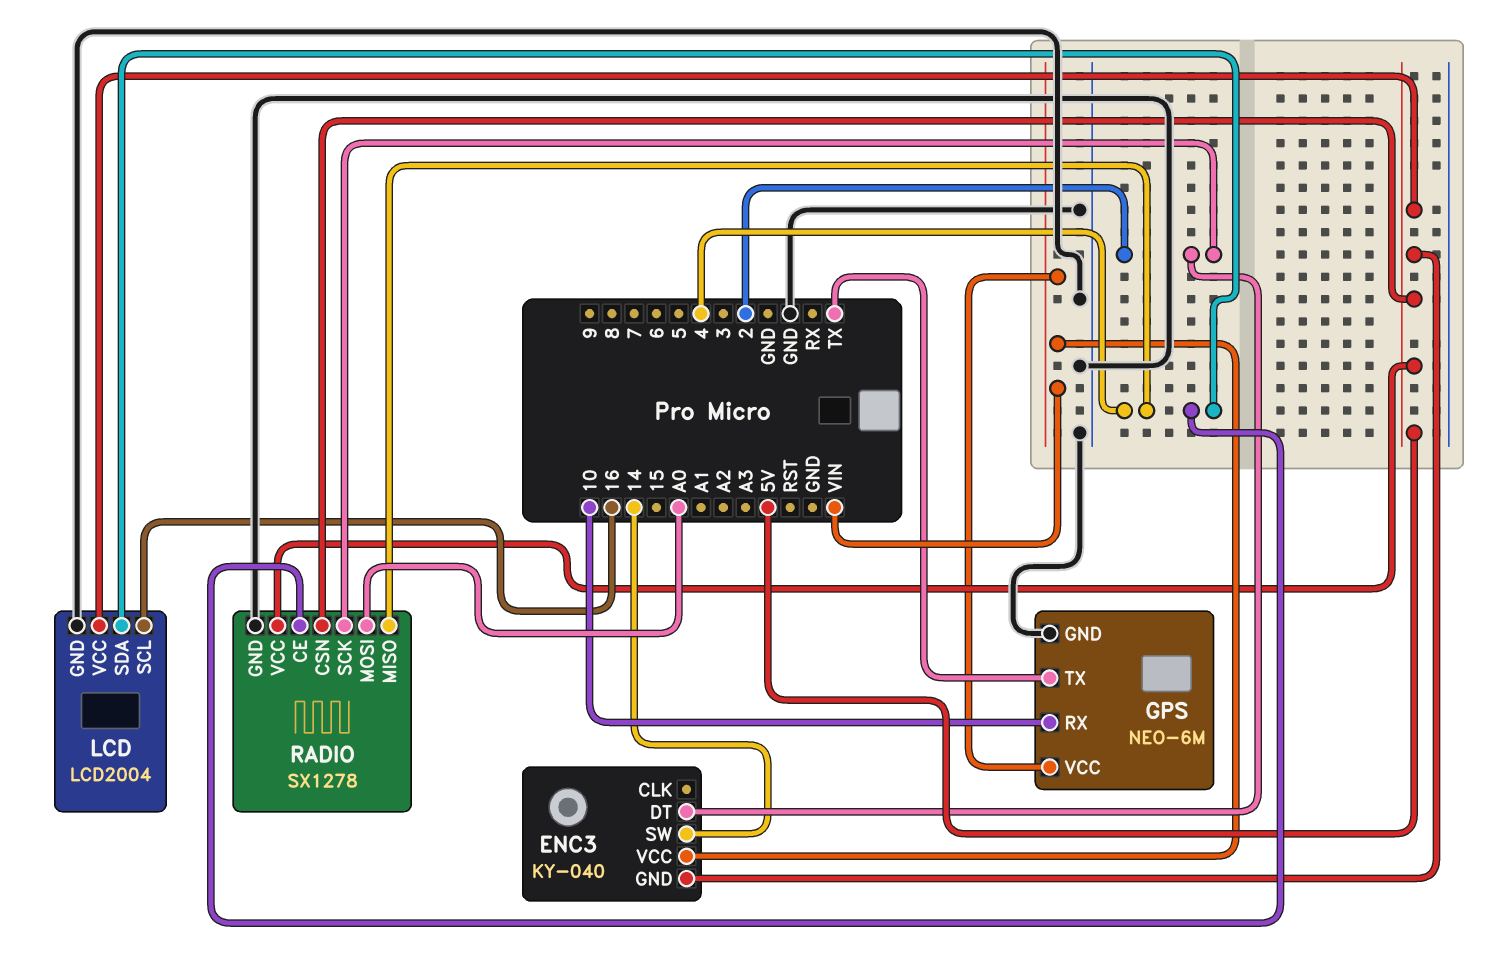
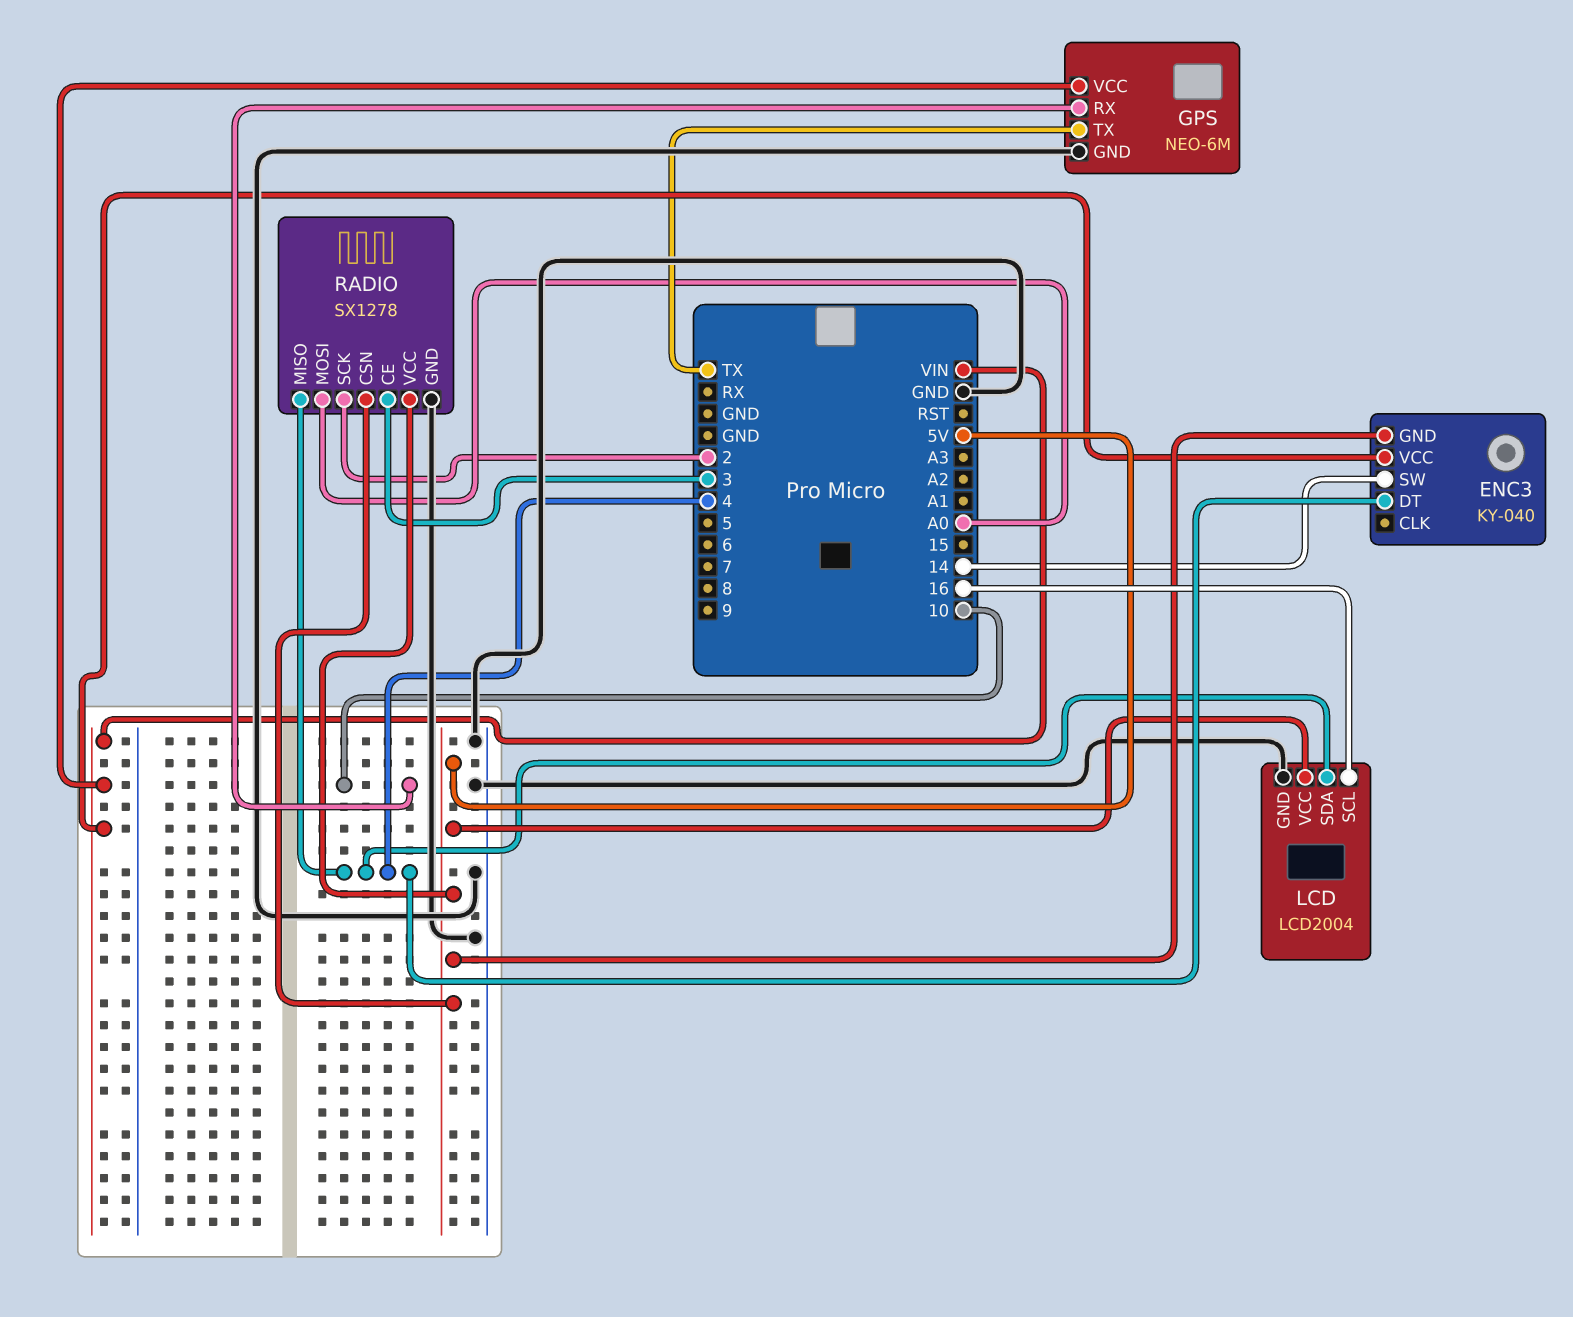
ENC3 pin DT: 2 -> 4
RADIO pin CE: 4 -> 3

